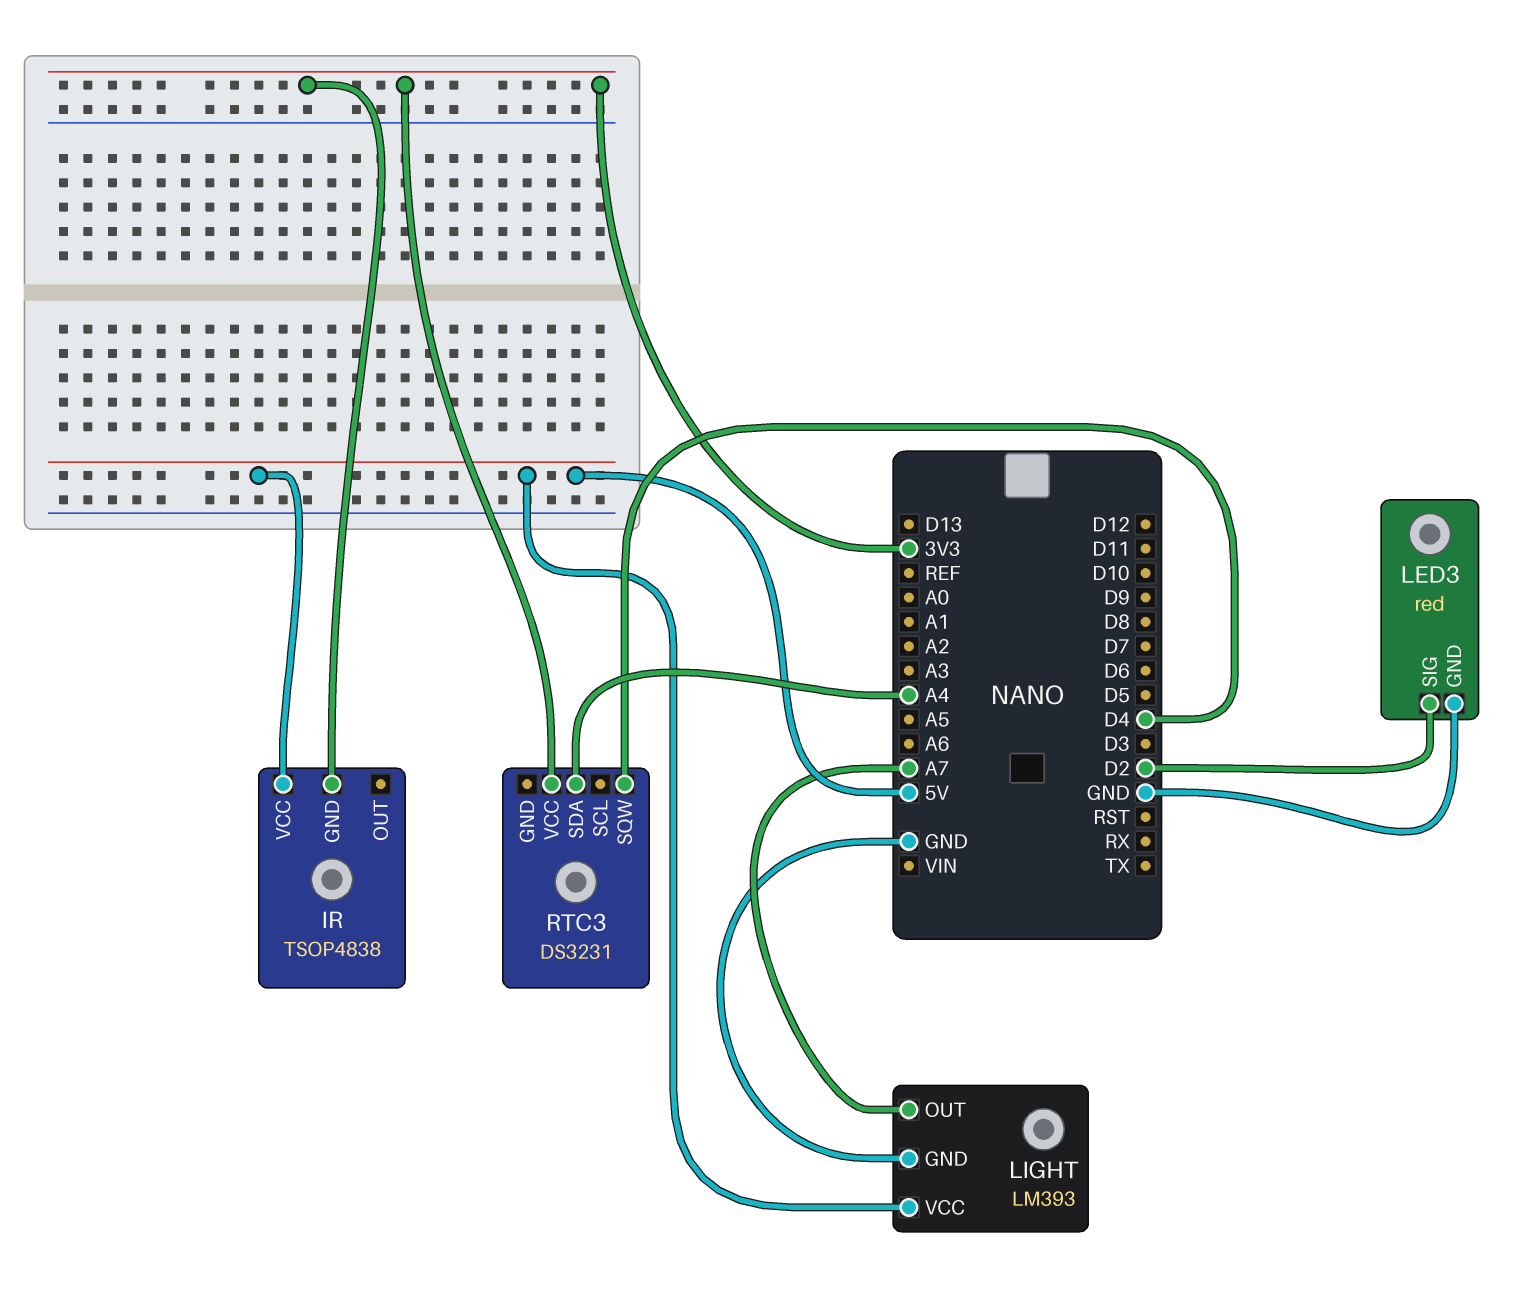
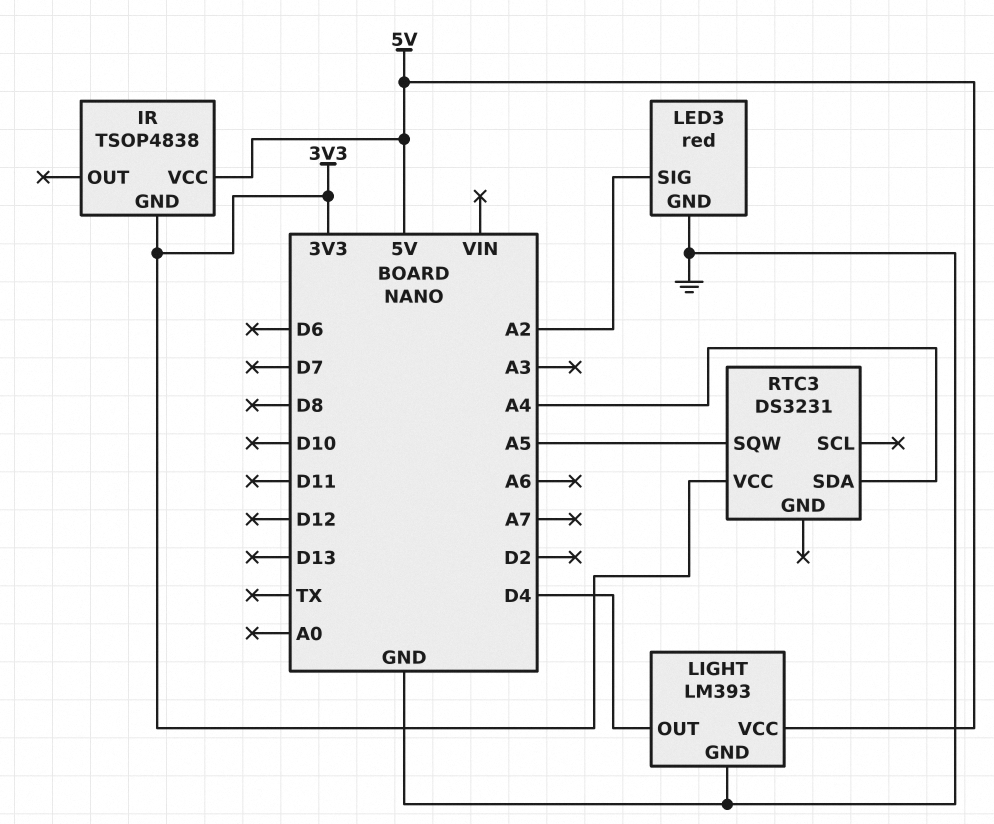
LED3 pin SIG: D2 -> A2
LIGHT pin OUT: A7 -> D4
RTC3 pin SQW: D4 -> A5

